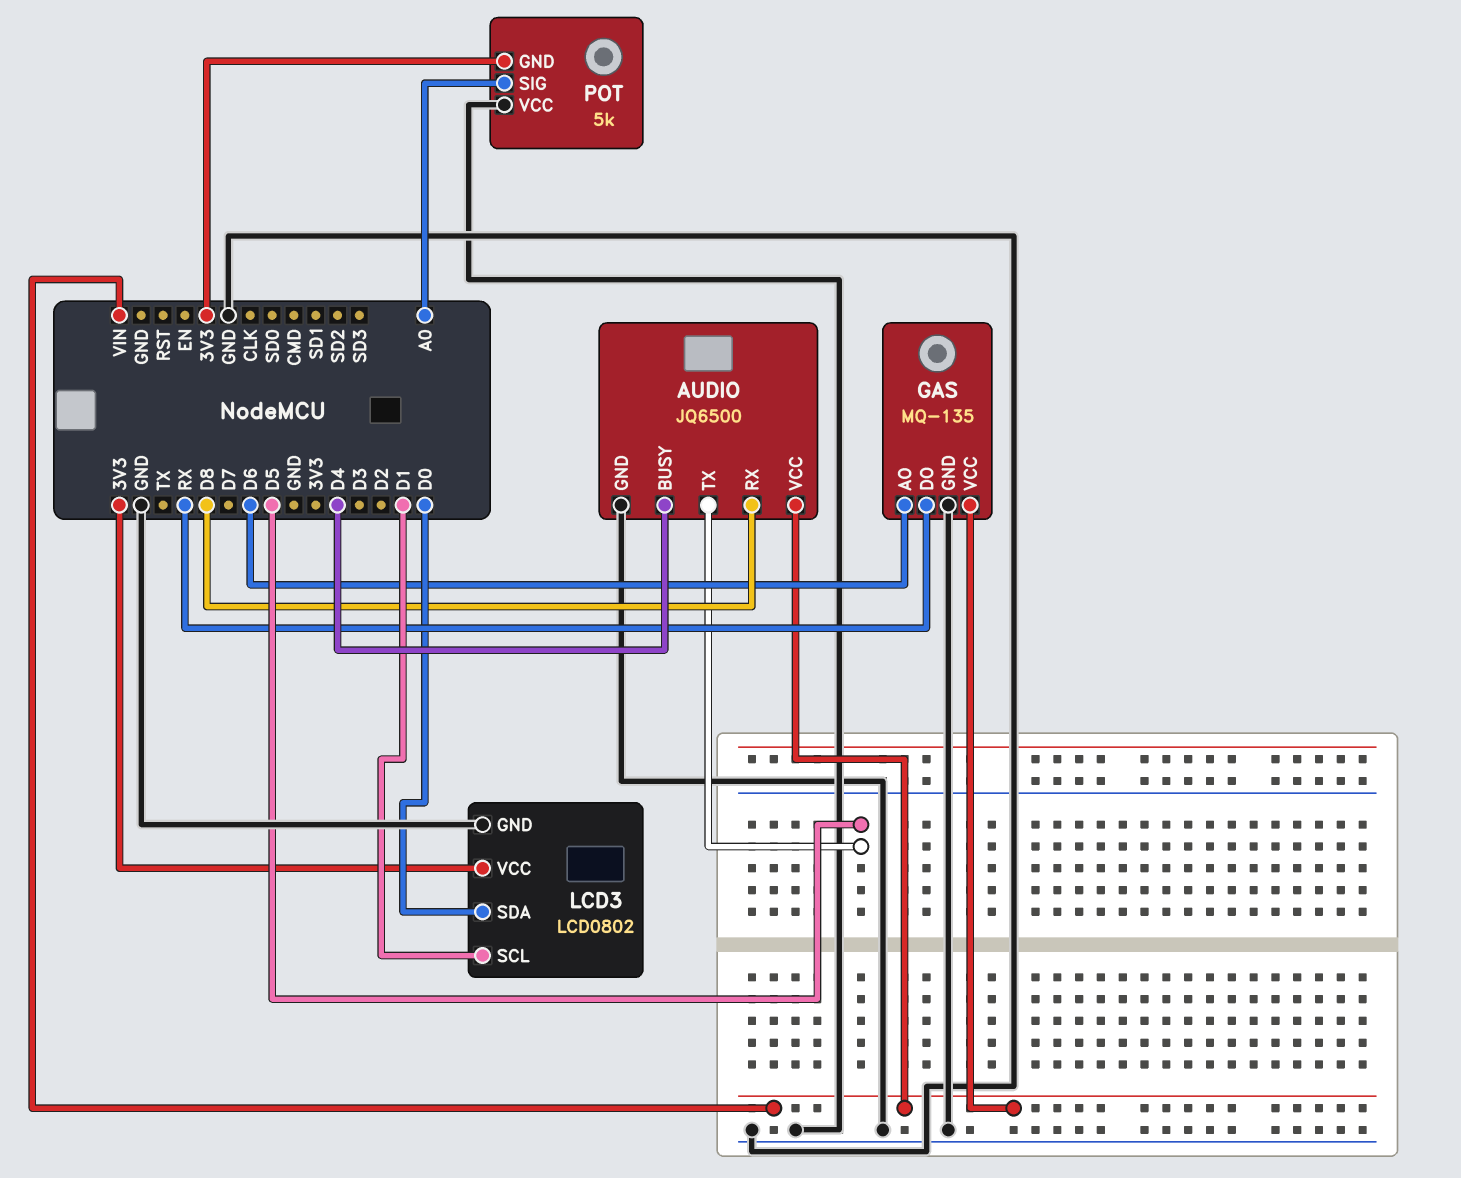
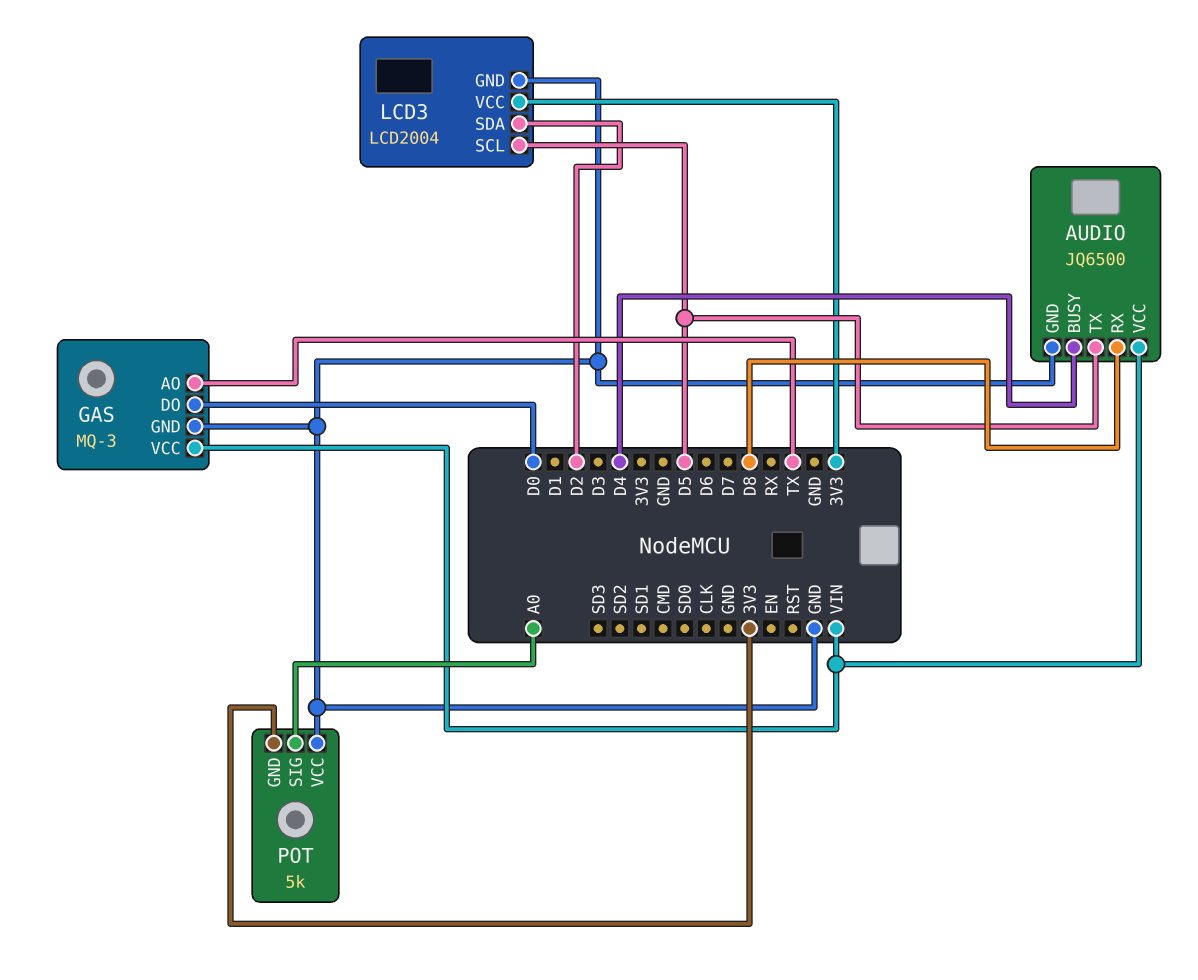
GAS: MQ-135 -> MQ-3
GAS pin AO: D6 -> TX
GAS pin DO: RX -> D0
LCD3: LCD0802 -> LCD2004
LCD3 pin SCL: D1 -> D5
LCD3 pin SDA: D0 -> D2

